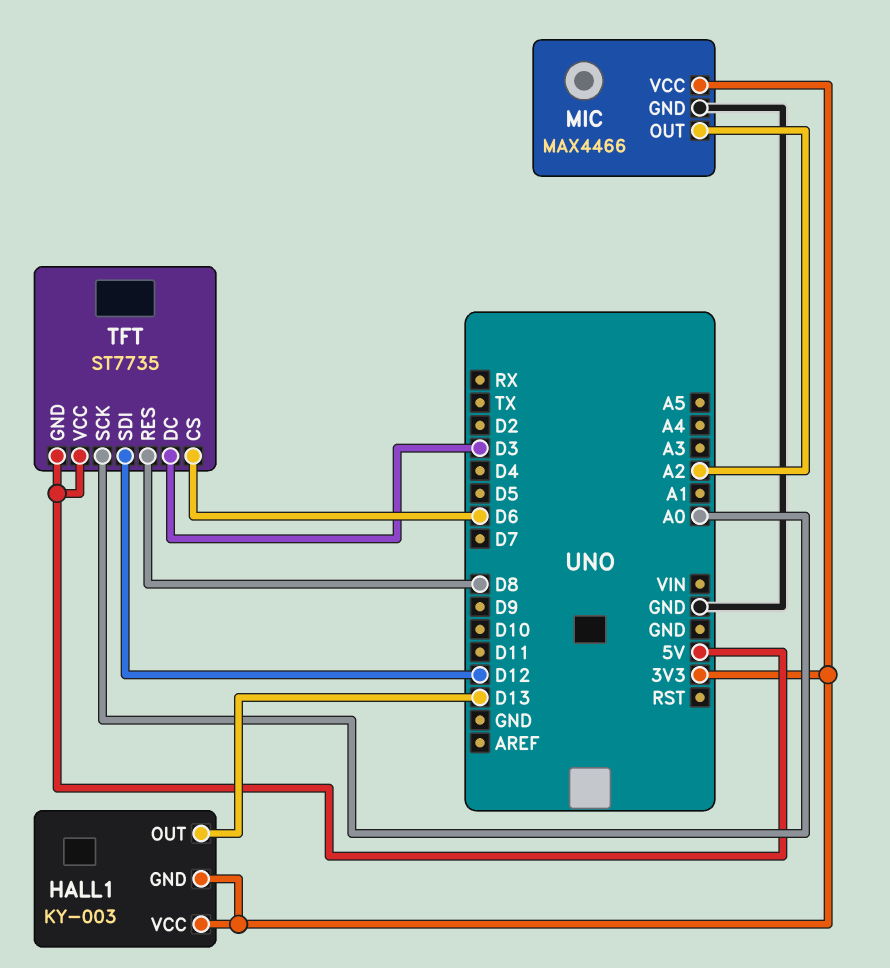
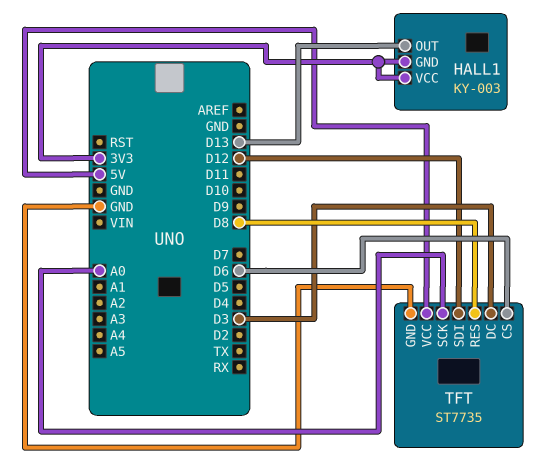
MIC: MAX4466 -> none
MIC pin GND: GND -> none
MIC pin OUT: A2 -> none
MIC pin VCC: 3V3 -> none
TFT pin GND: 5V -> GND

